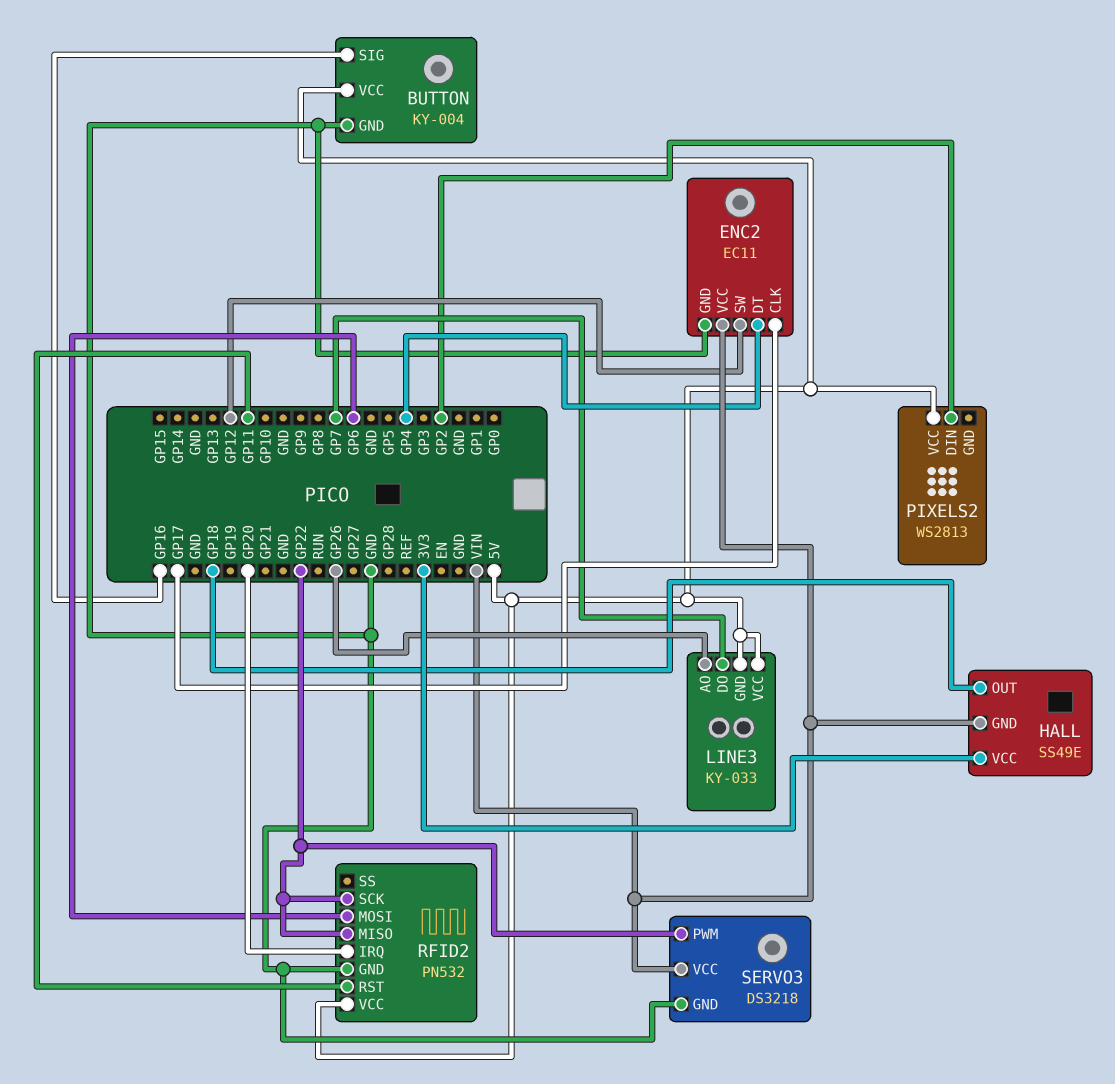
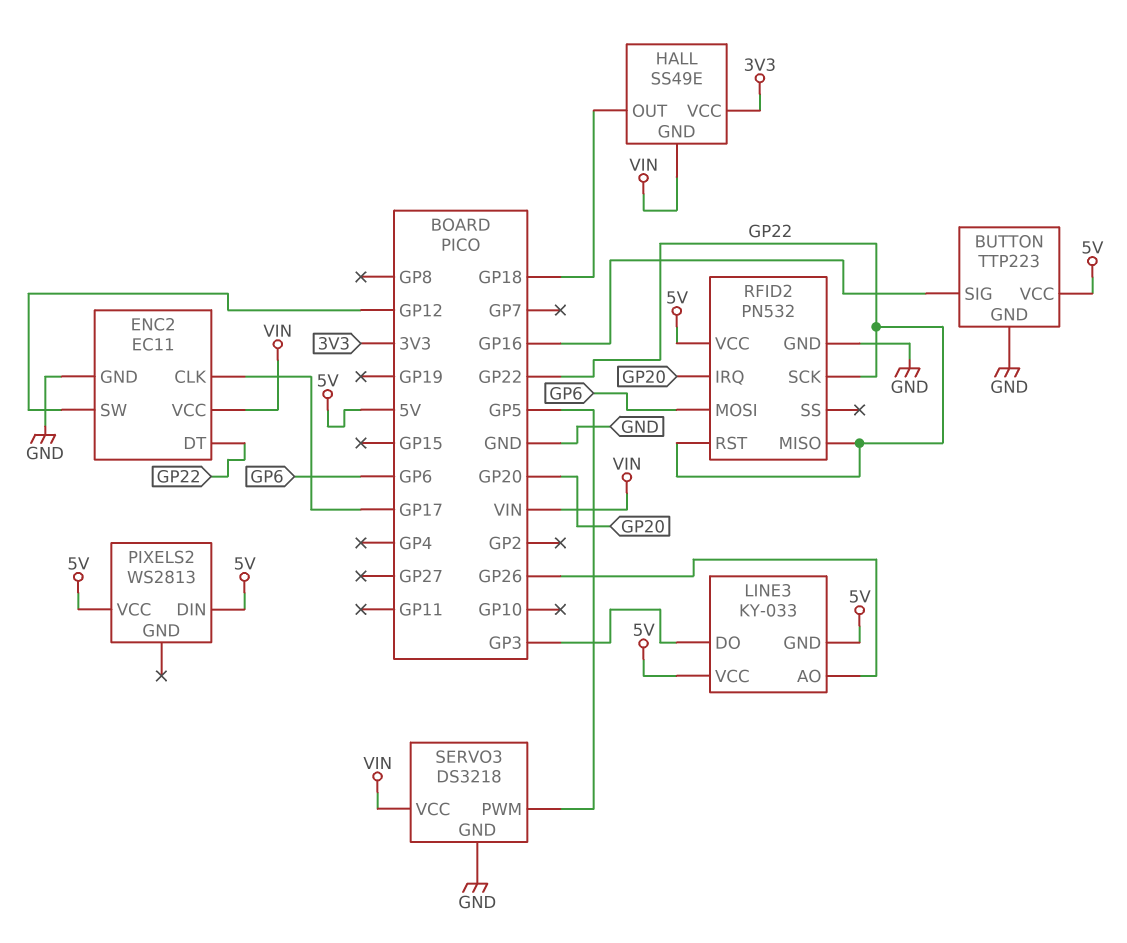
BUTTON: KY-004 -> TTP223
ENC2 pin DT: GP4 -> GP22
LINE3 pin DO: GP7 -> GP3
PIXELS2 pin DIN: GP2 -> 5V
RFID2 pin RST: GP11 -> GP22
SERVO3 pin PWM: GP22 -> GP5

